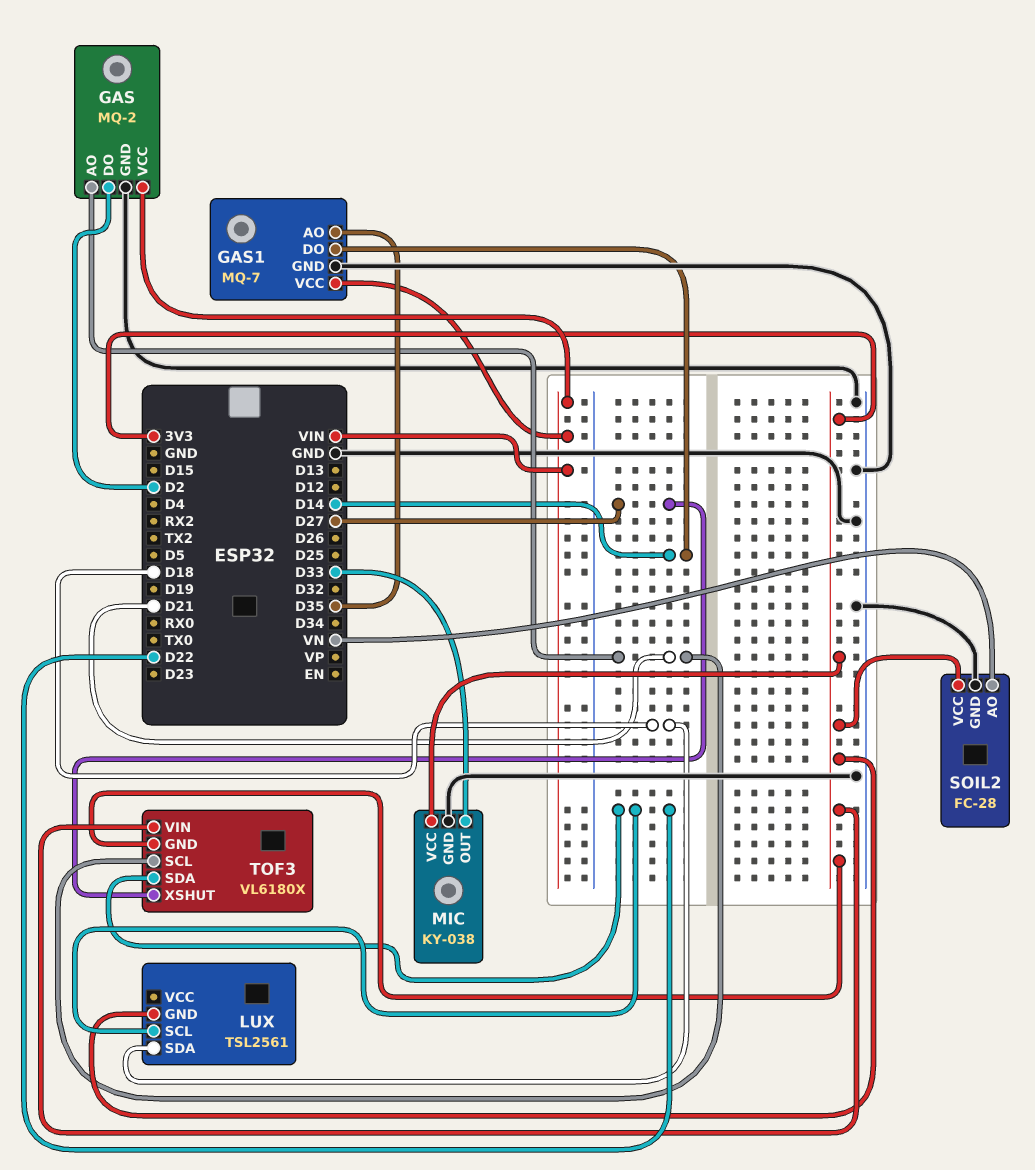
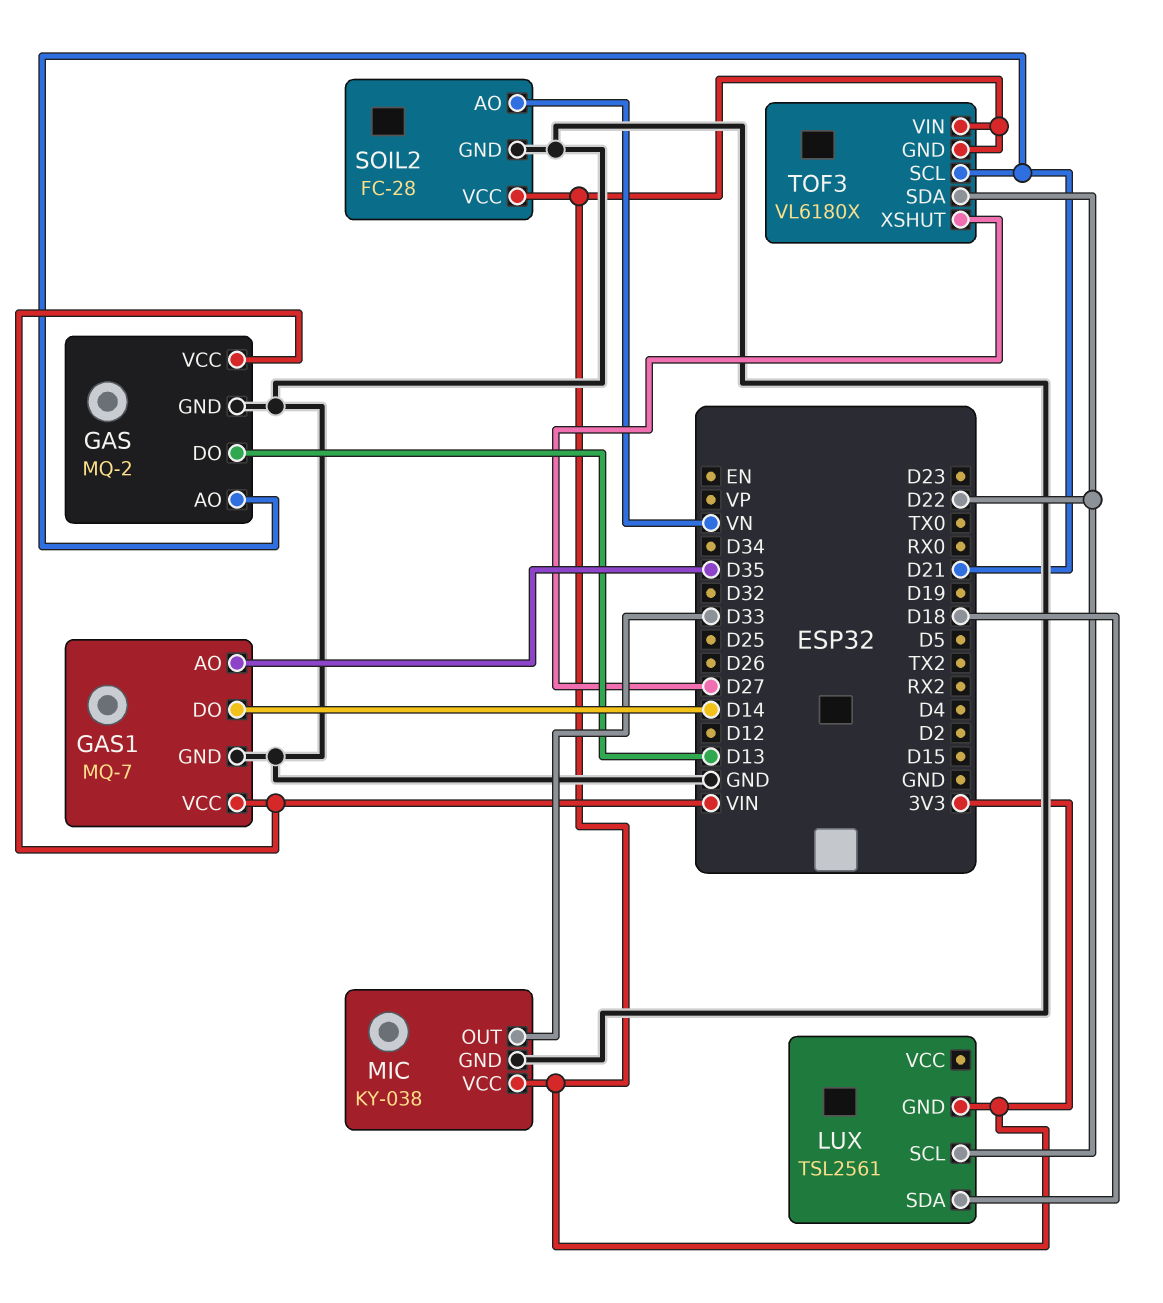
GAS pin DO: D2 -> D13

